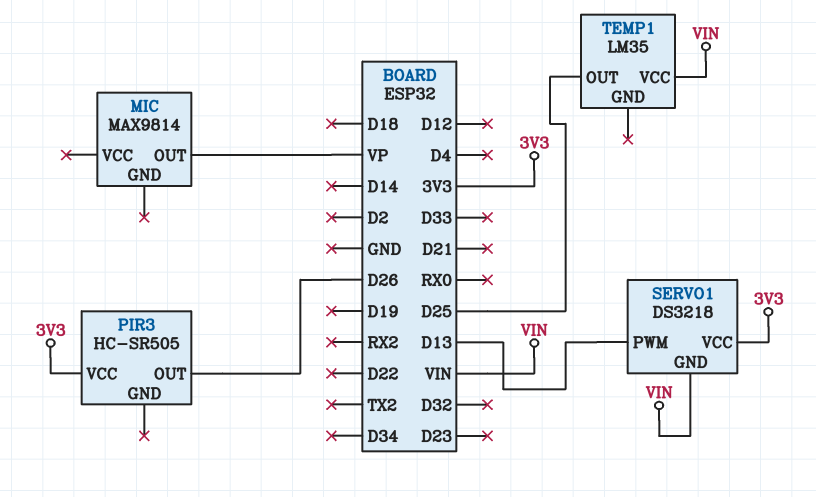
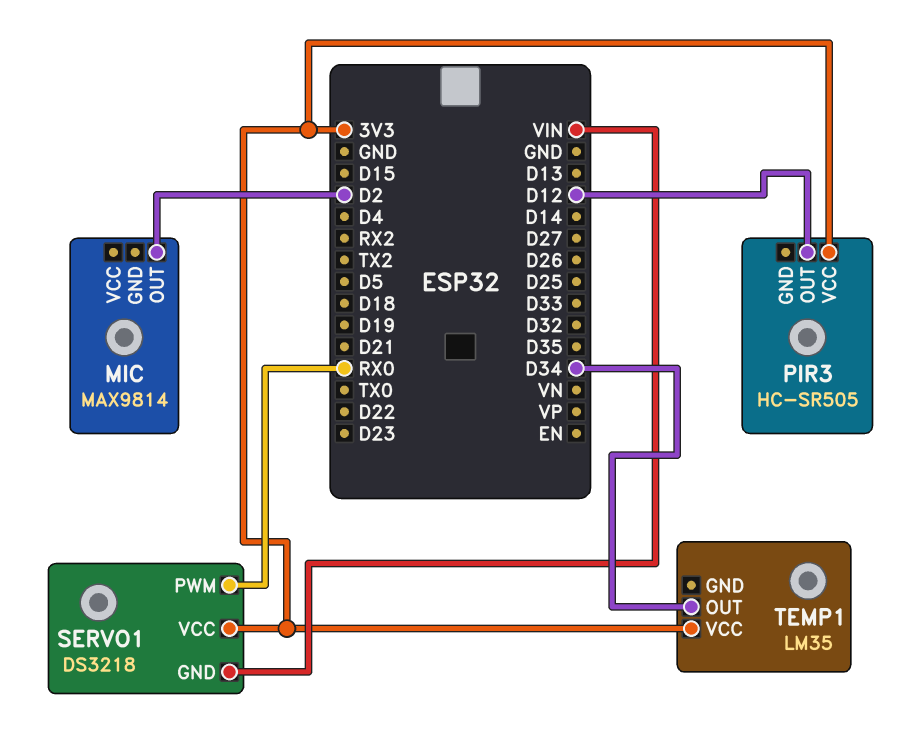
MIC pin OUT: VP -> D2
PIR3 pin OUT: D26 -> D12
SERVO1 pin PWM: D13 -> RX0
TEMP1 pin OUT: D25 -> D34
TEMP1 pin VCC: VIN -> 3V3

